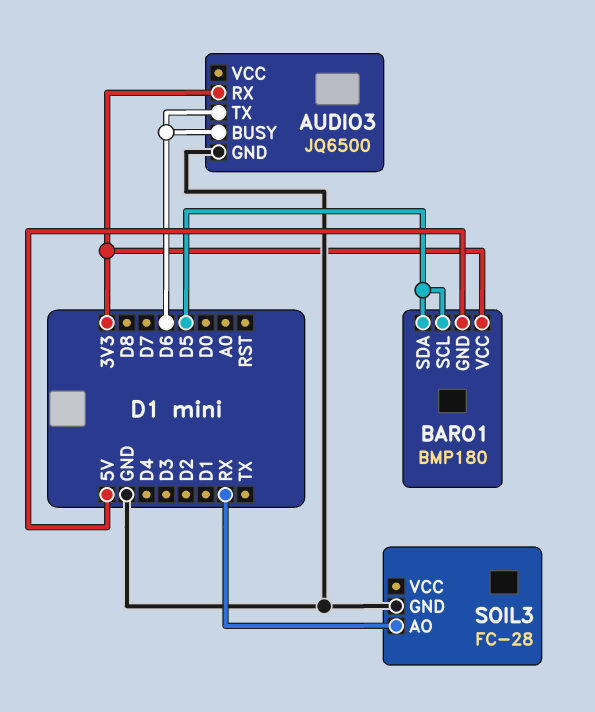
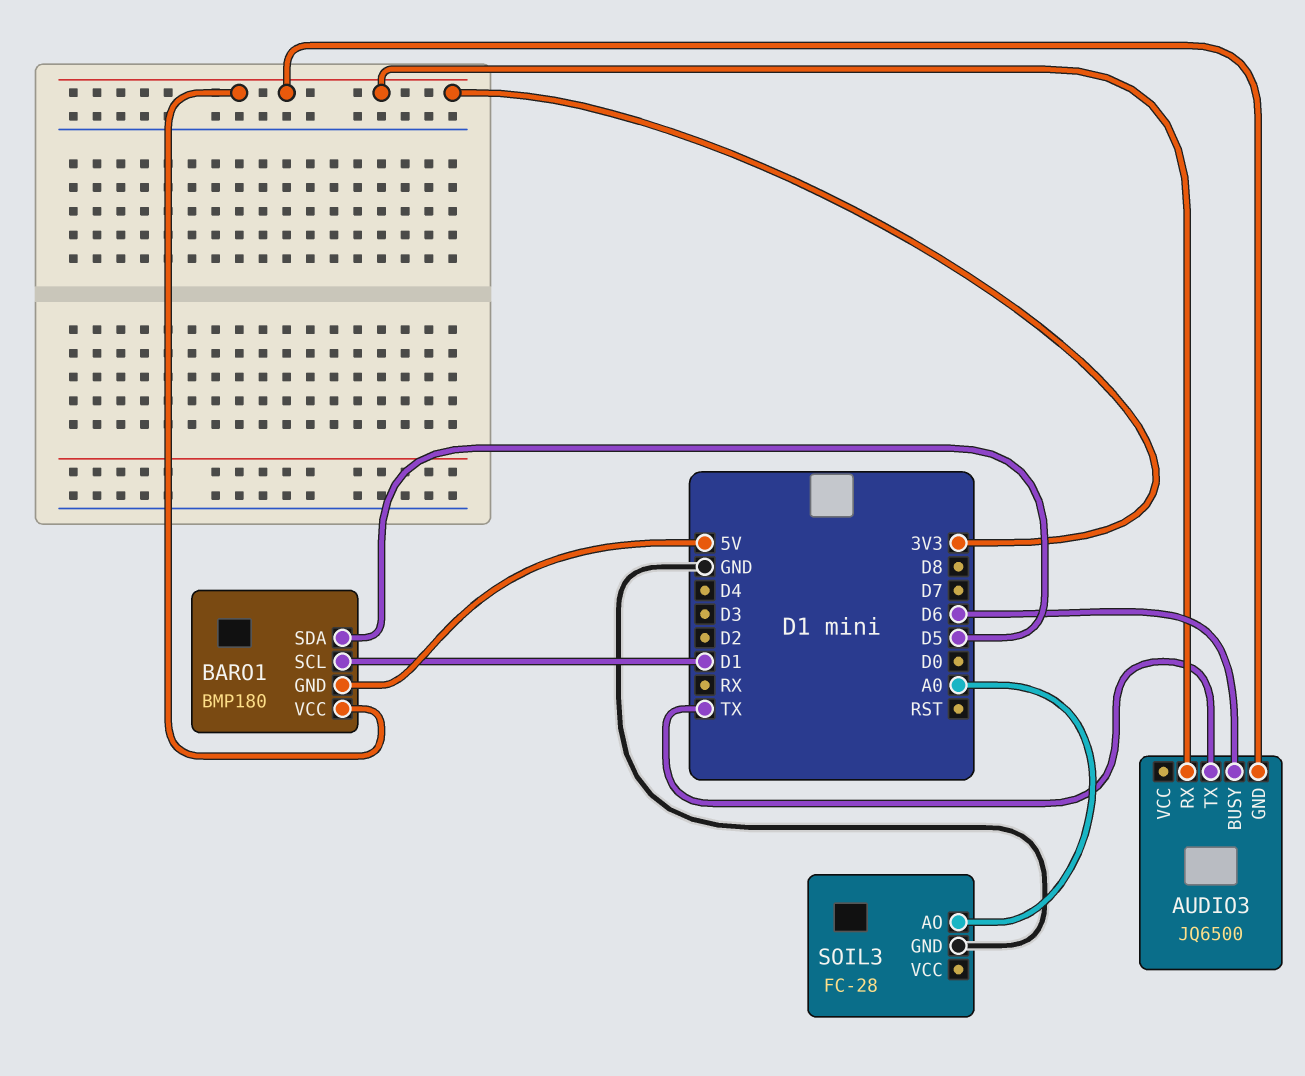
AUDIO3 pin GND: GND -> 3V3
AUDIO3 pin TX: D6 -> TX
BARO1 pin SCL: D5 -> D1
SOIL3 pin AO: RX -> A0

